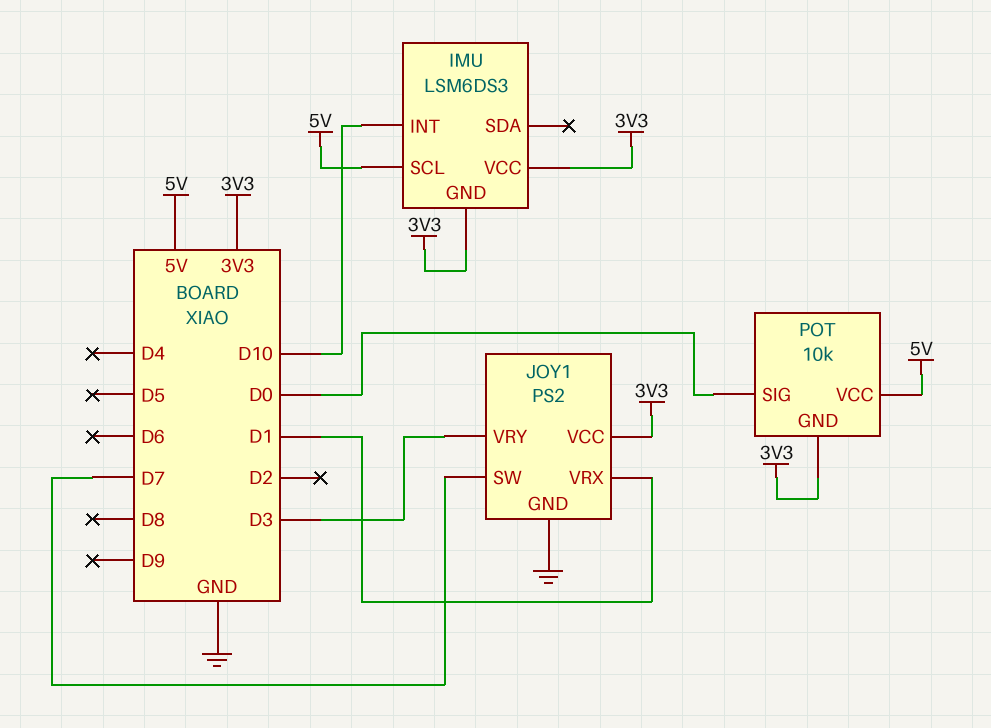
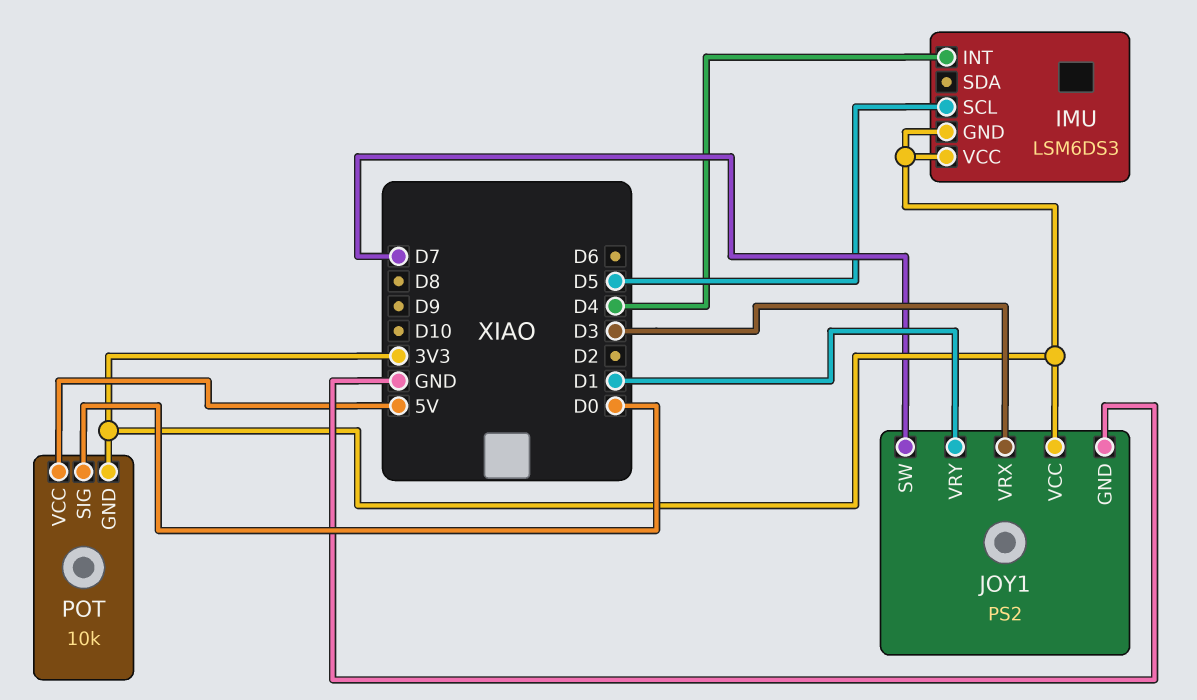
IMU pin INT: D10 -> D4
IMU pin SCL: 5V -> D5
JOY1 pin VRX: D1 -> D3
JOY1 pin VRY: D3 -> D1

